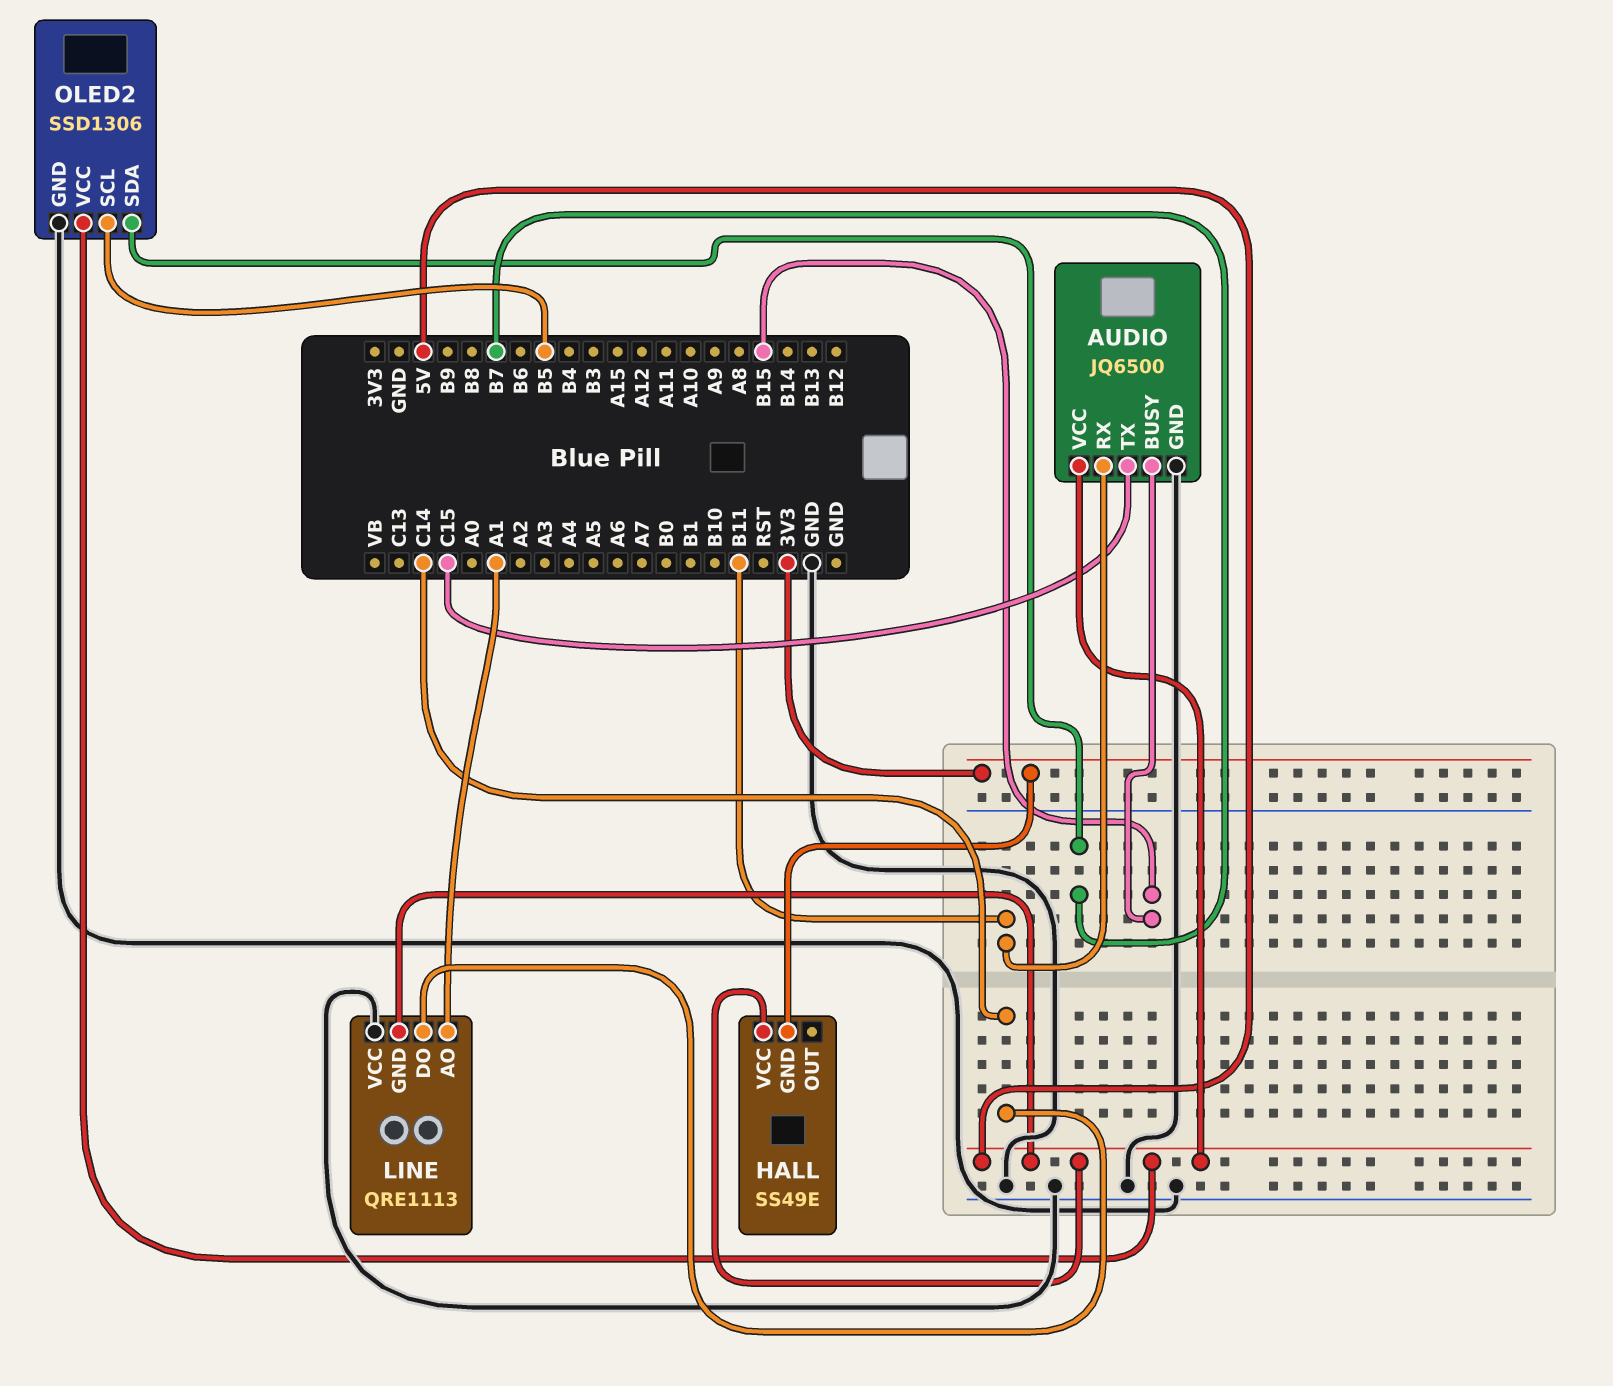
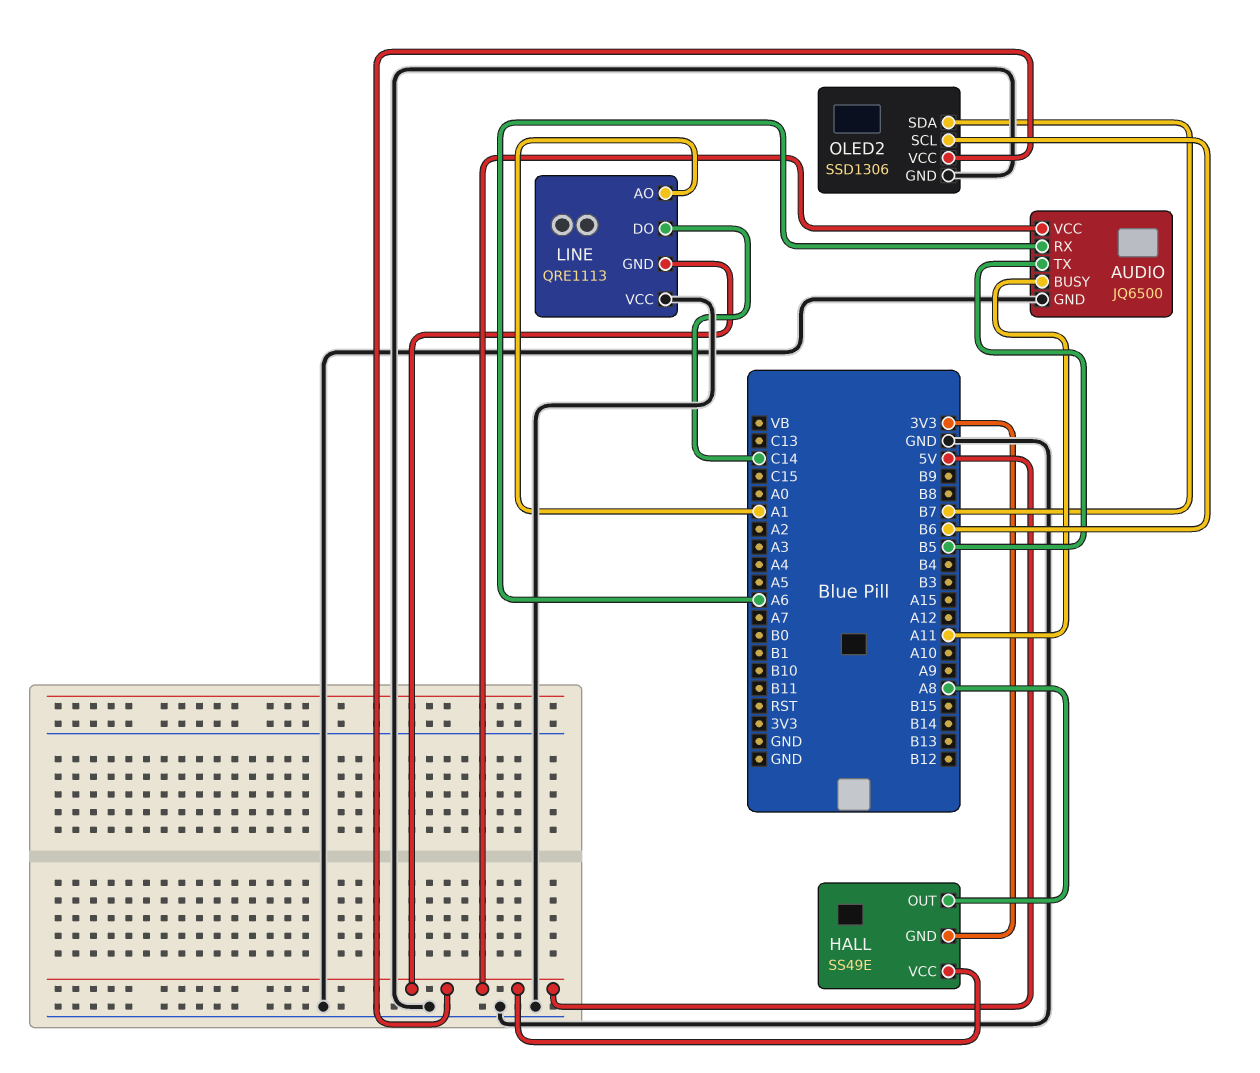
AUDIO pin BUSY: B15 -> A11
AUDIO pin RX: B11 -> A6
AUDIO pin TX: C15 -> B5
HALL pin OUT: none -> A8
OLED2 pin SCL: B5 -> B6

